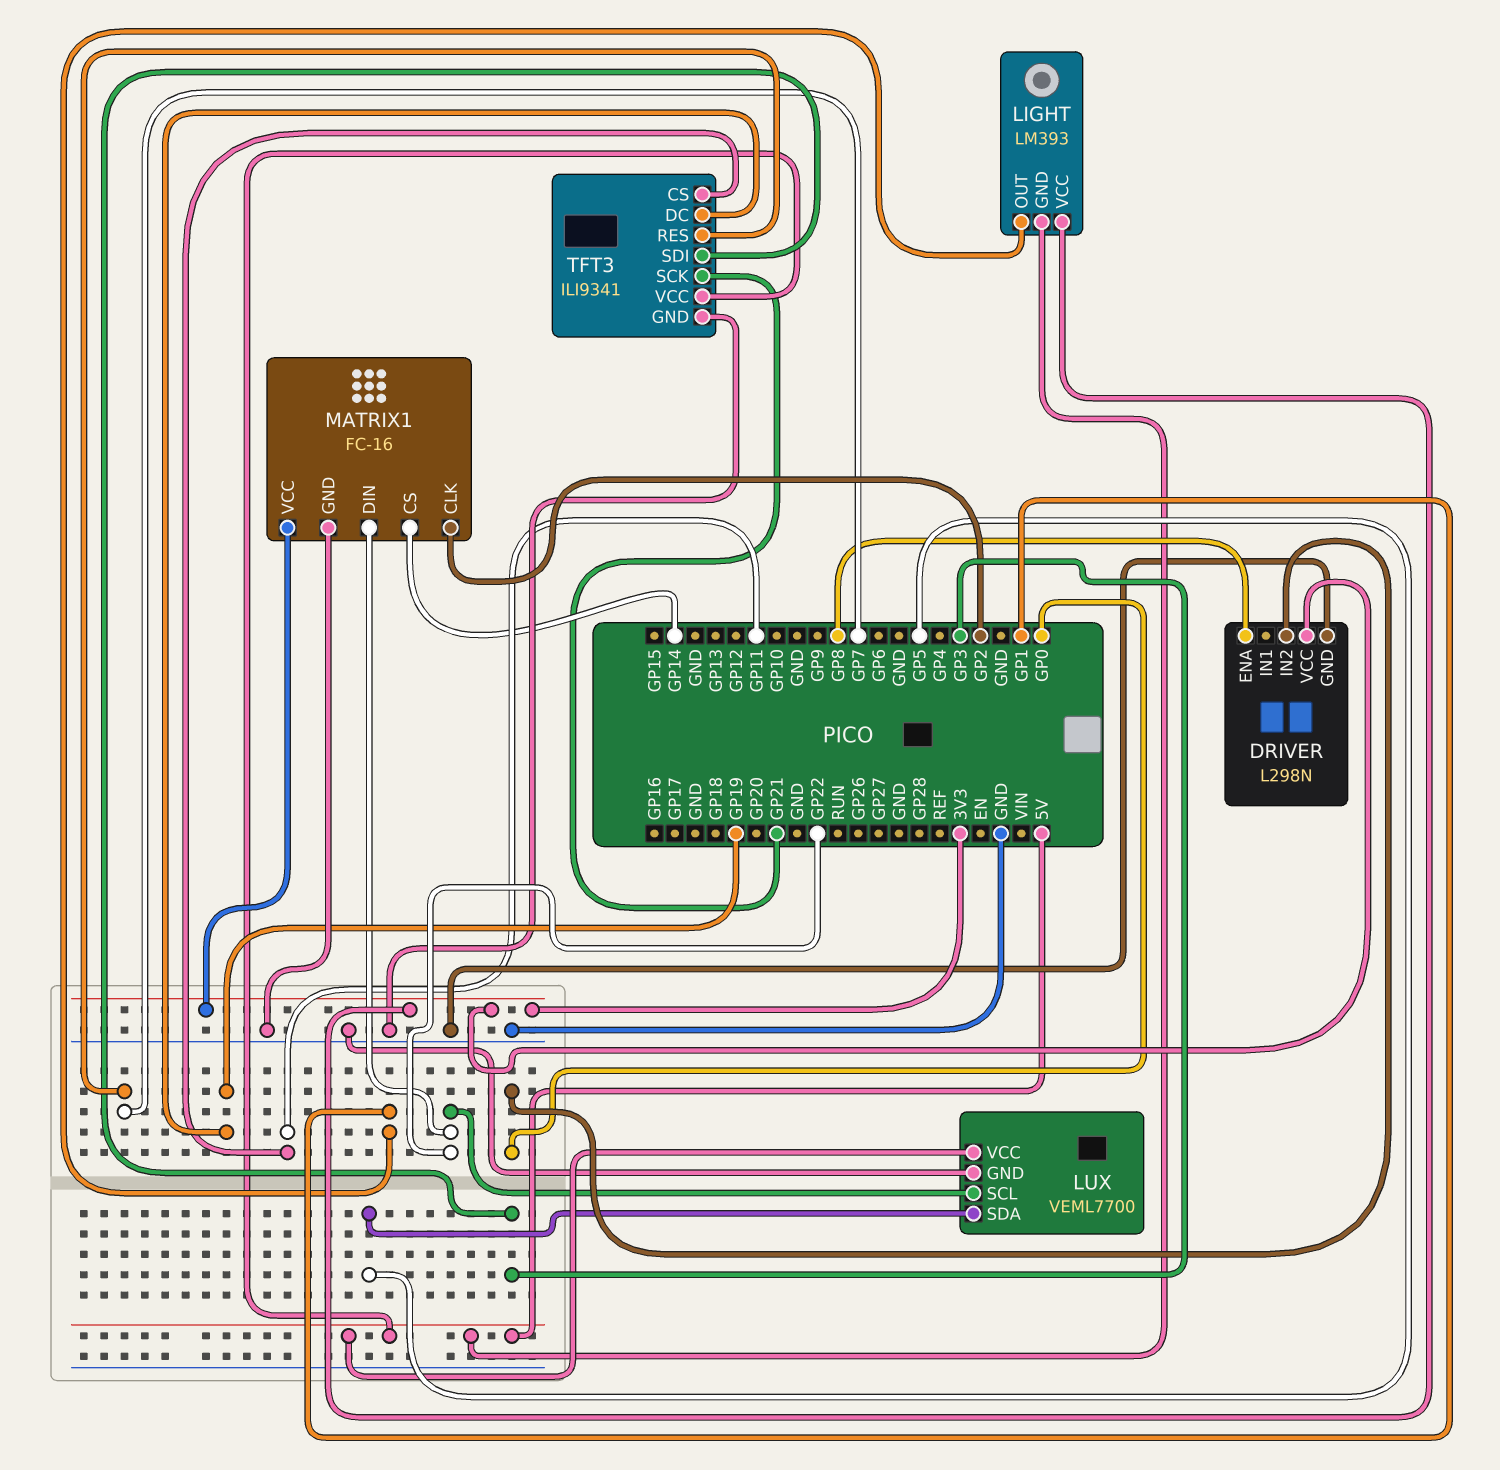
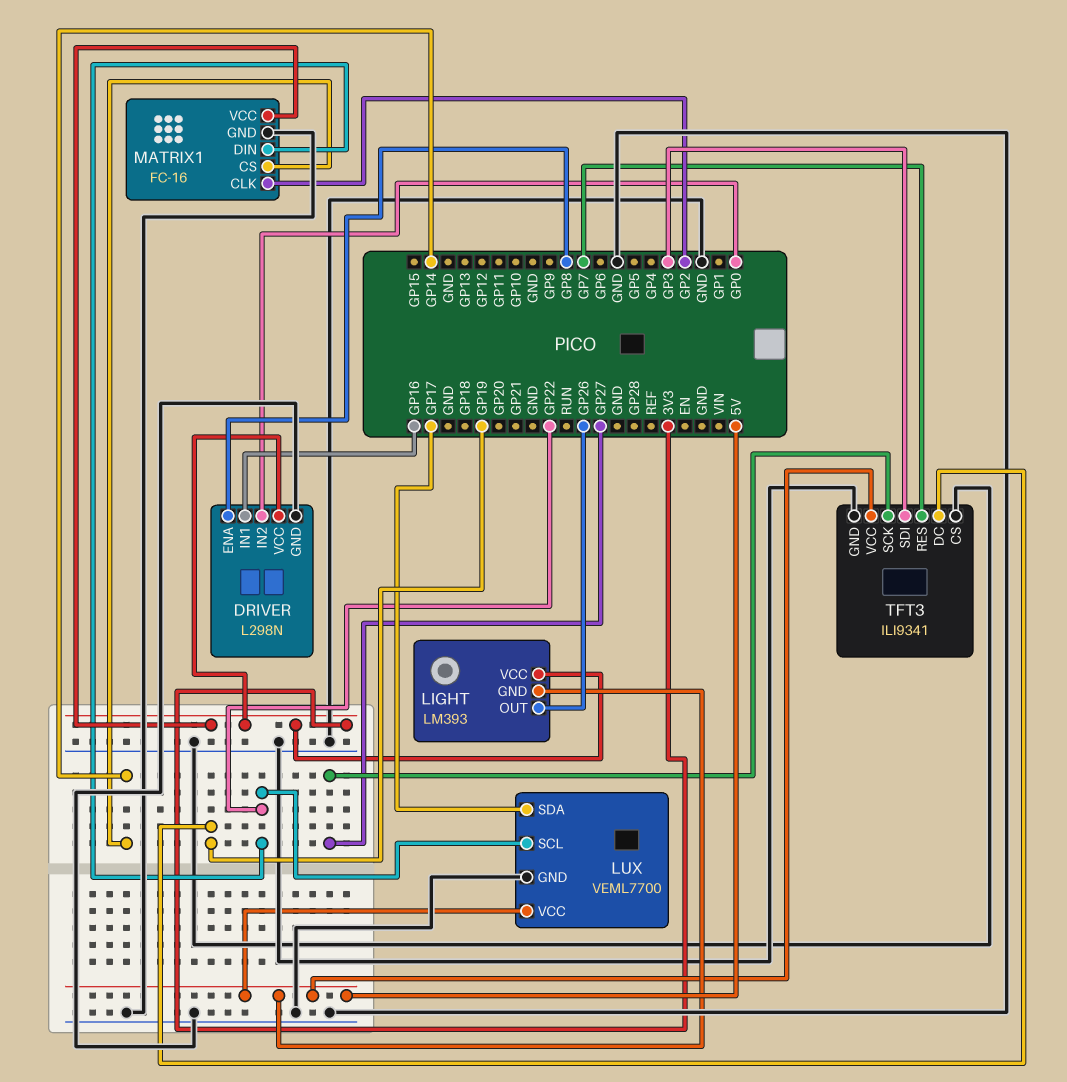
DRIVER pin IN1: none -> GP16
LIGHT pin OUT: GP1 -> GP26
LUX pin SDA: GP5 -> GP17
TFT3 pin CS: GP11 -> GND
TFT3 pin SCK: GP21 -> GP27

